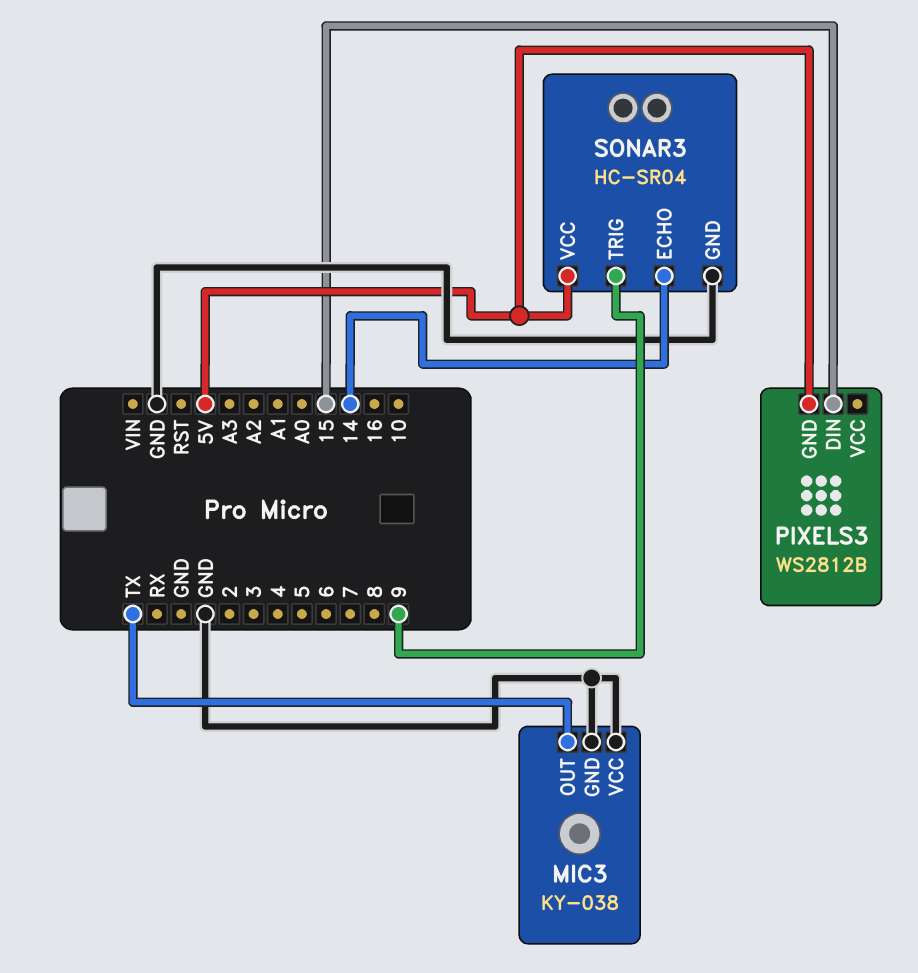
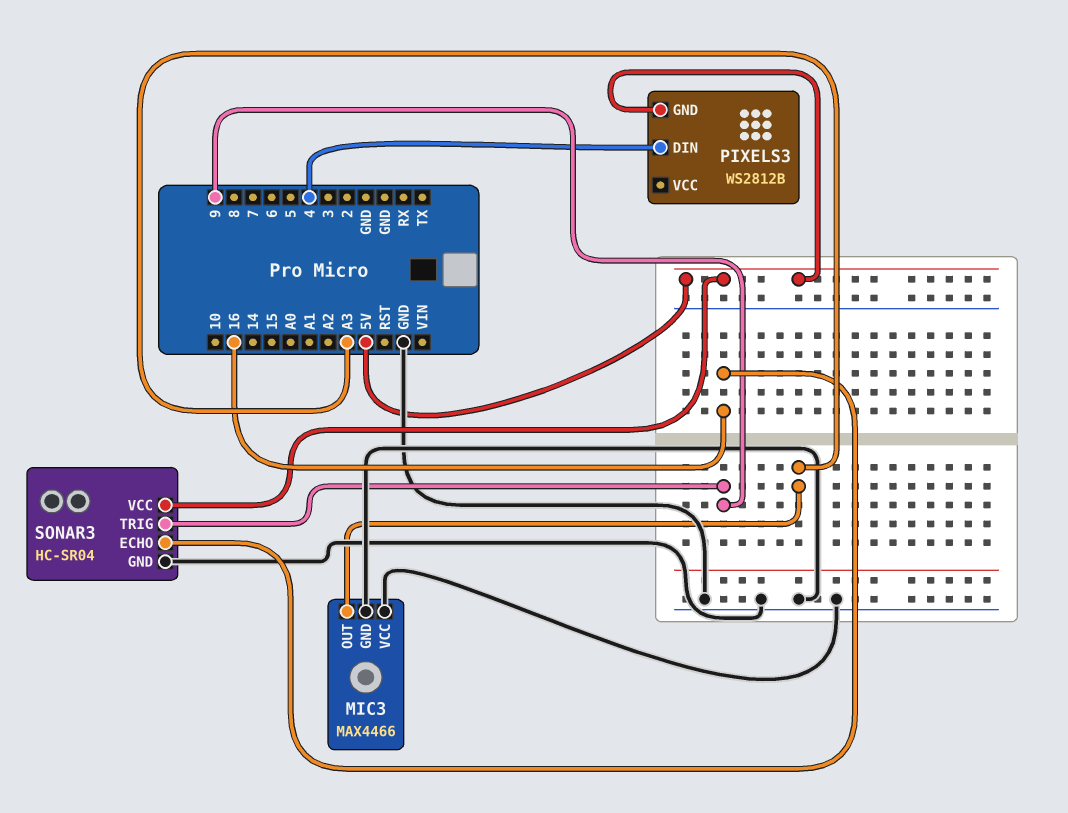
MIC3: KY-038 -> MAX4466
MIC3 pin OUT: TX -> A3
PIXELS3 pin DIN: 15 -> 4
SONAR3 pin ECHO: 14 -> 16

